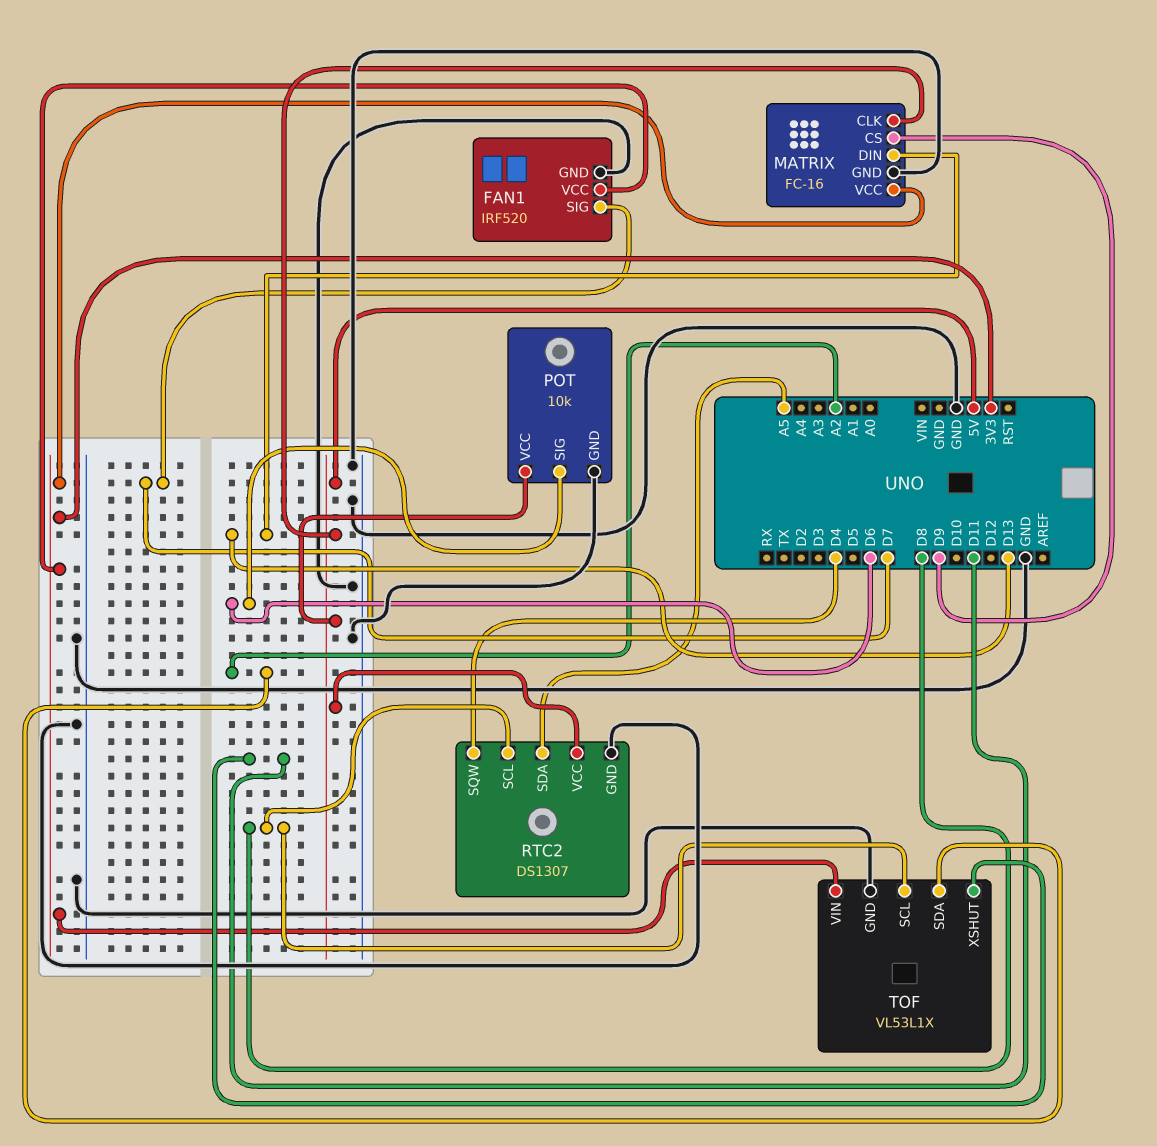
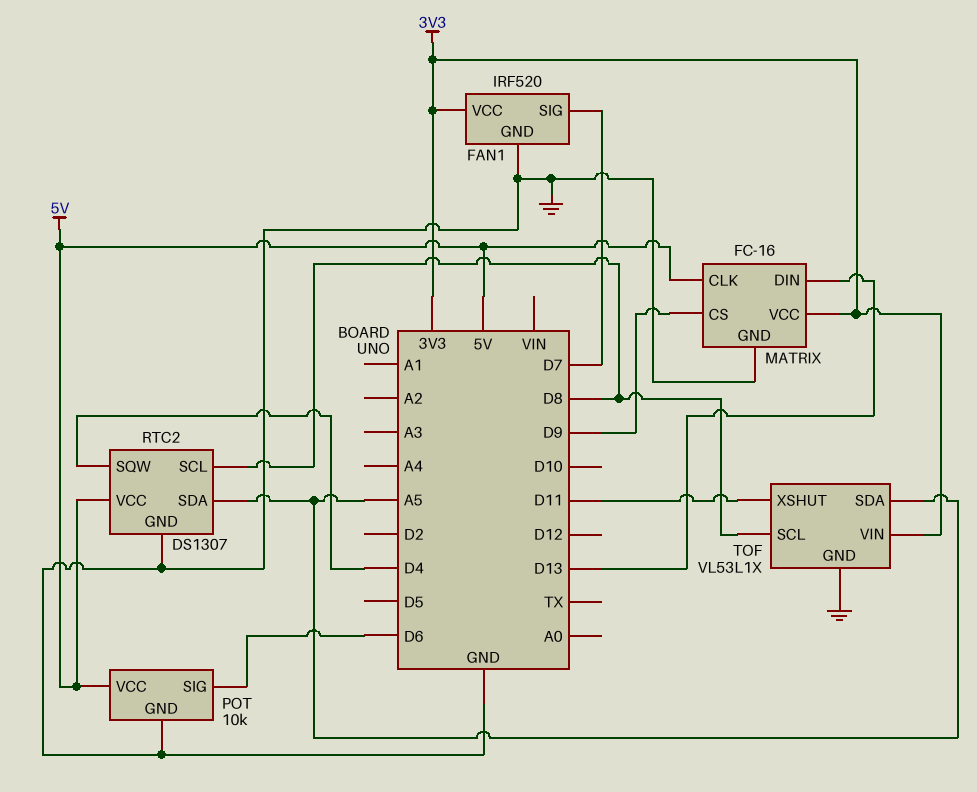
TOF pin SDA: A2 -> A5

